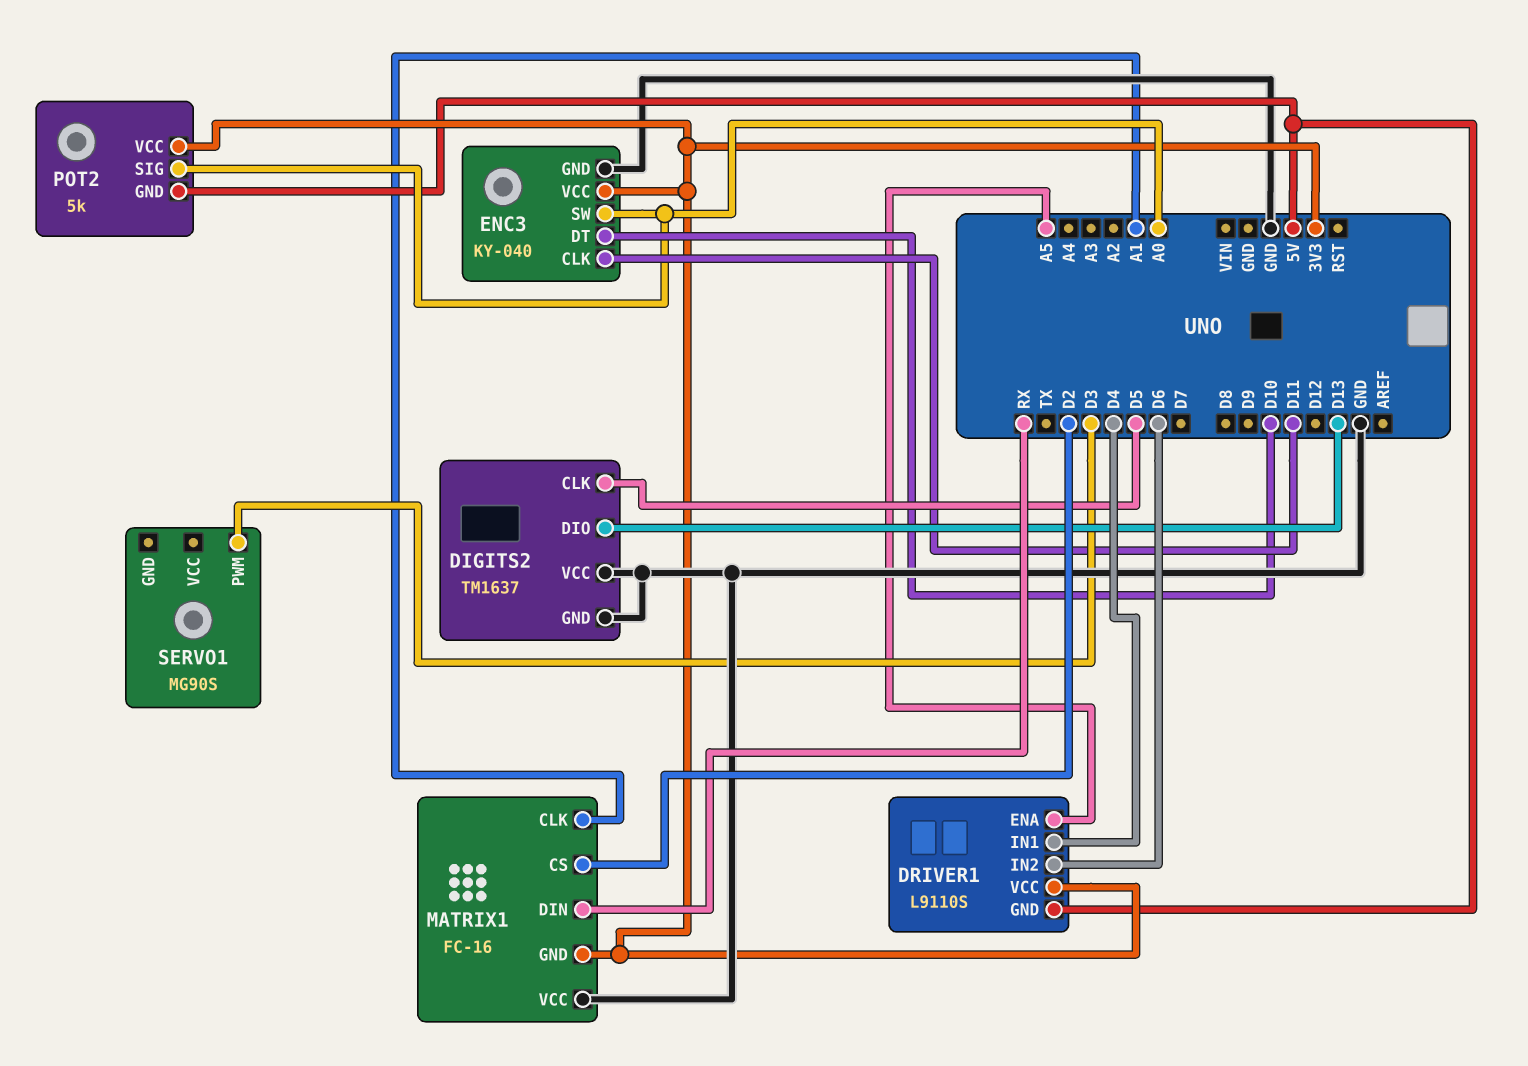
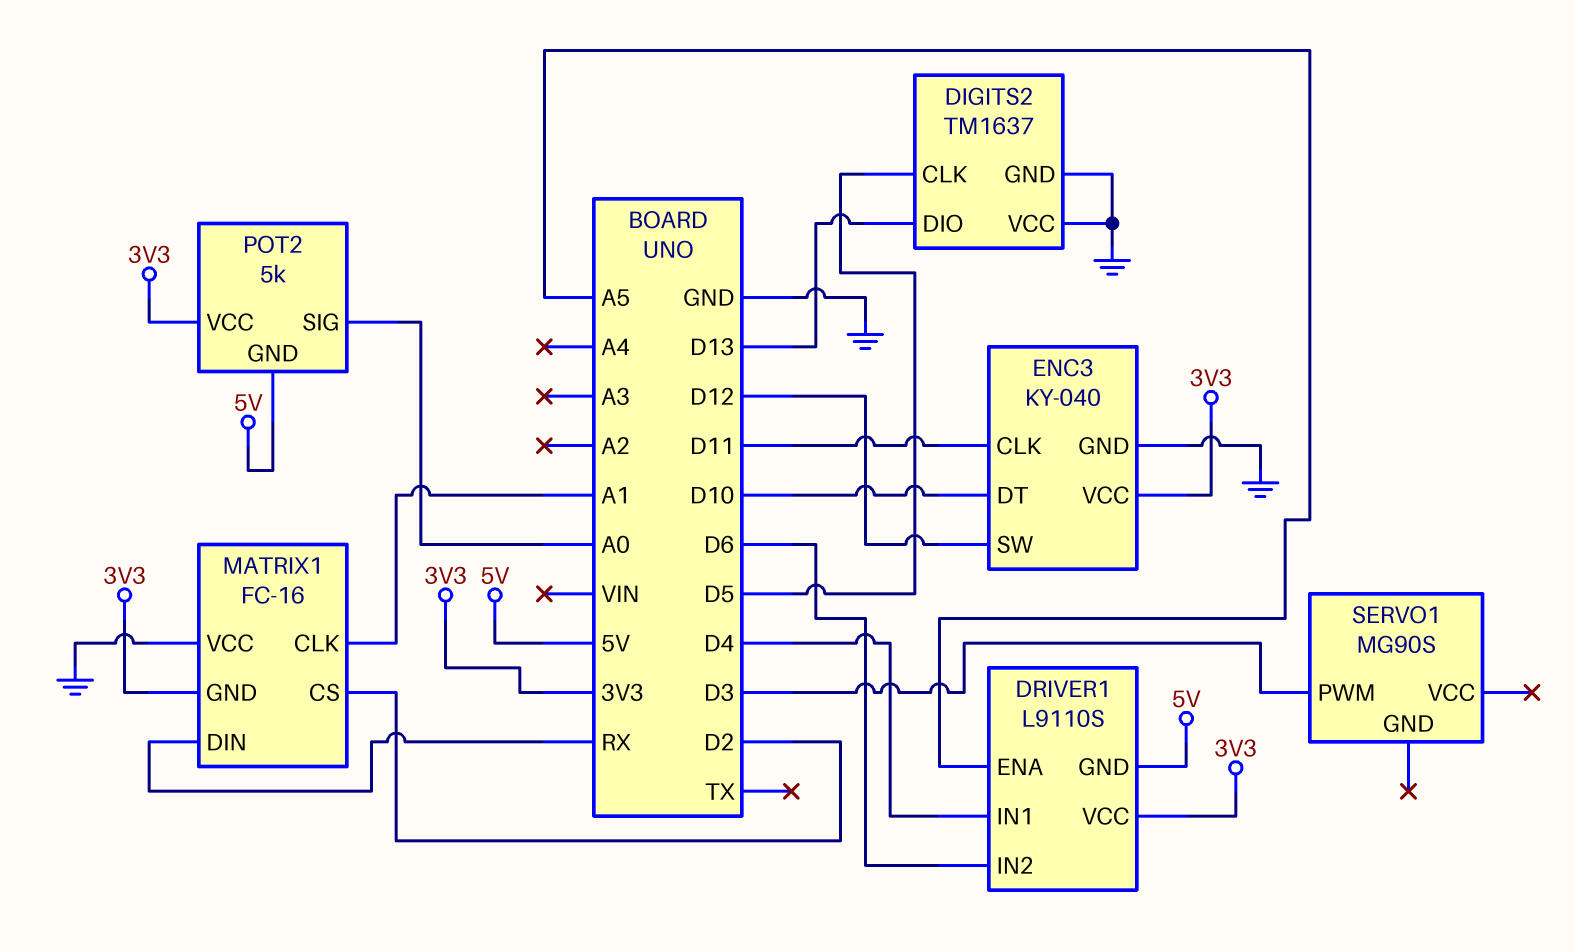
ENC3 pin SW: A0 -> D12

